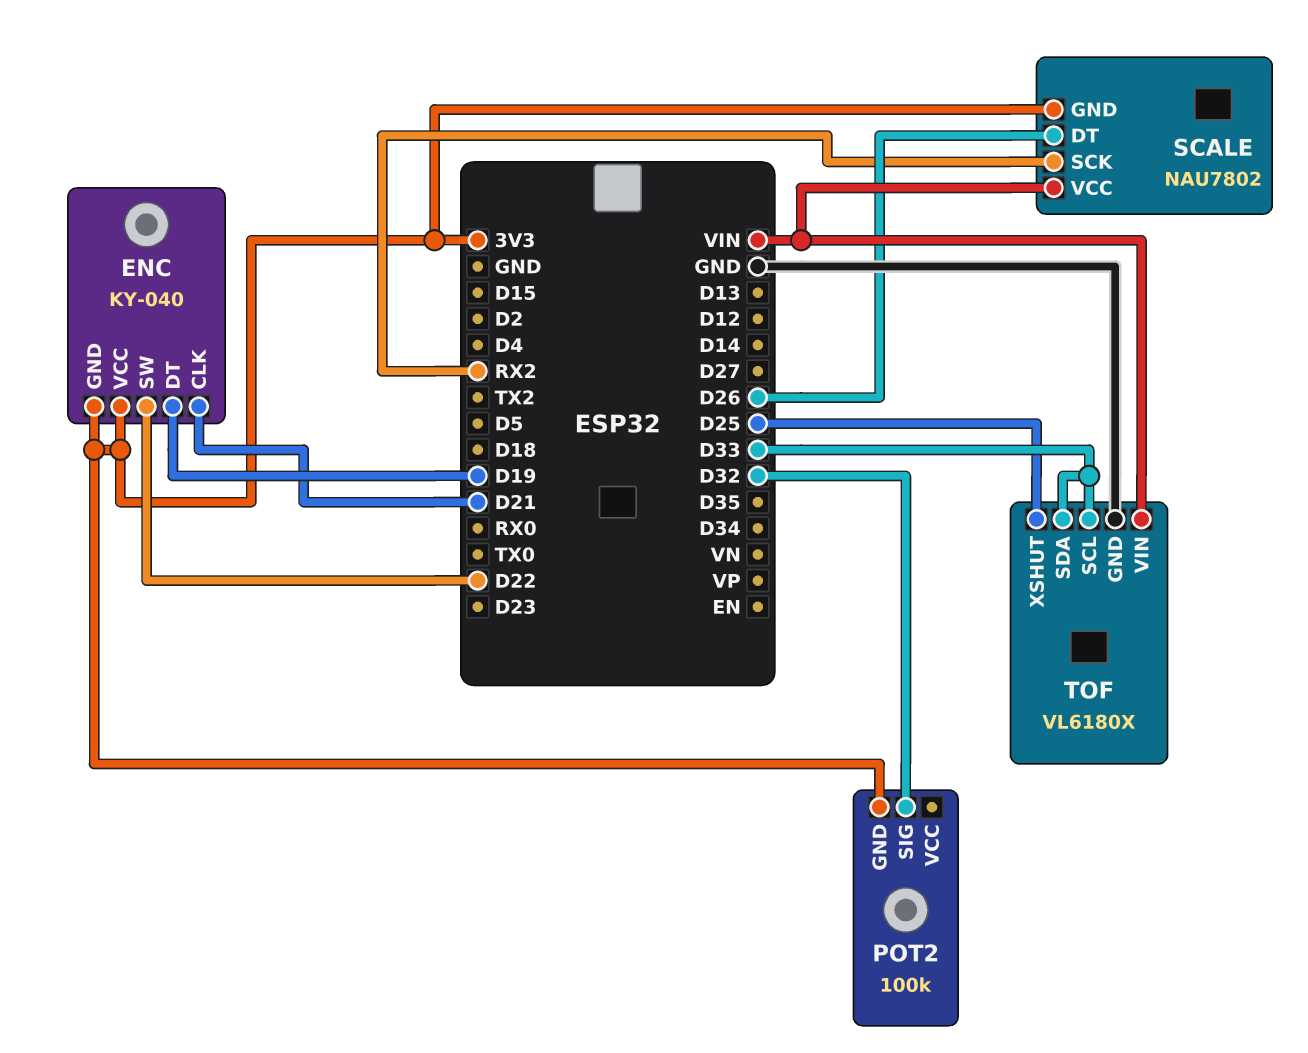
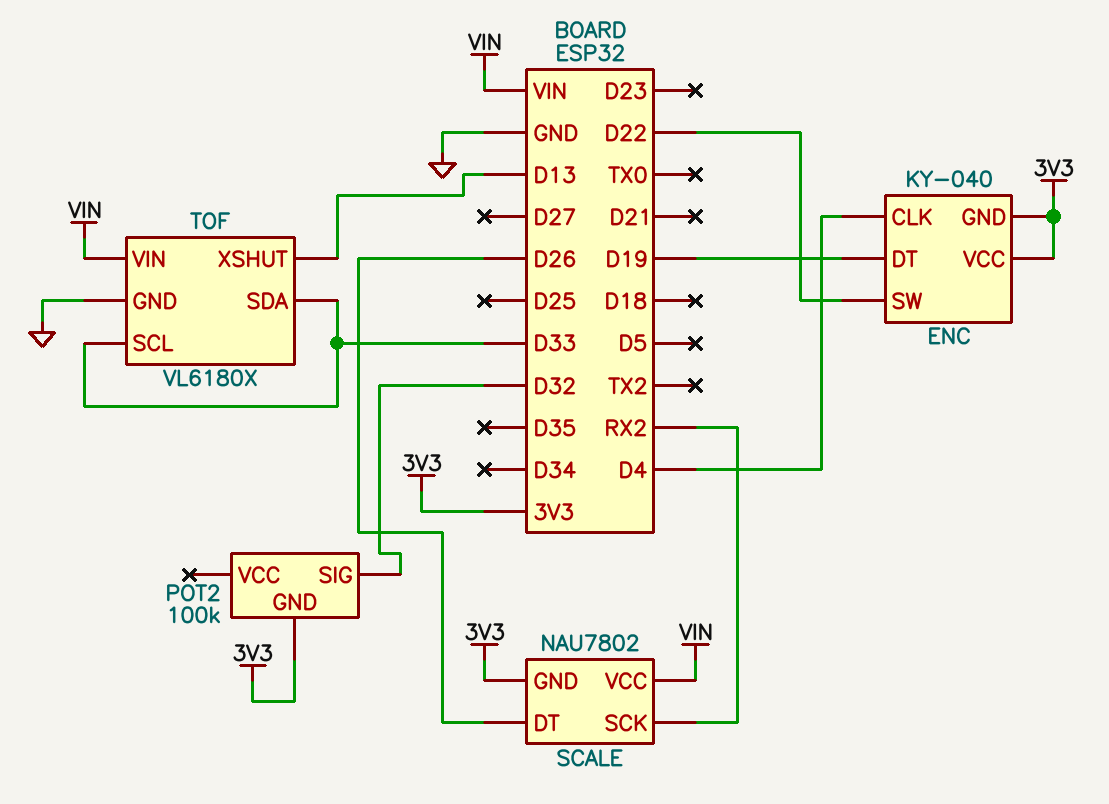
ENC pin CLK: D21 -> D4
TOF pin XSHUT: D25 -> D13

